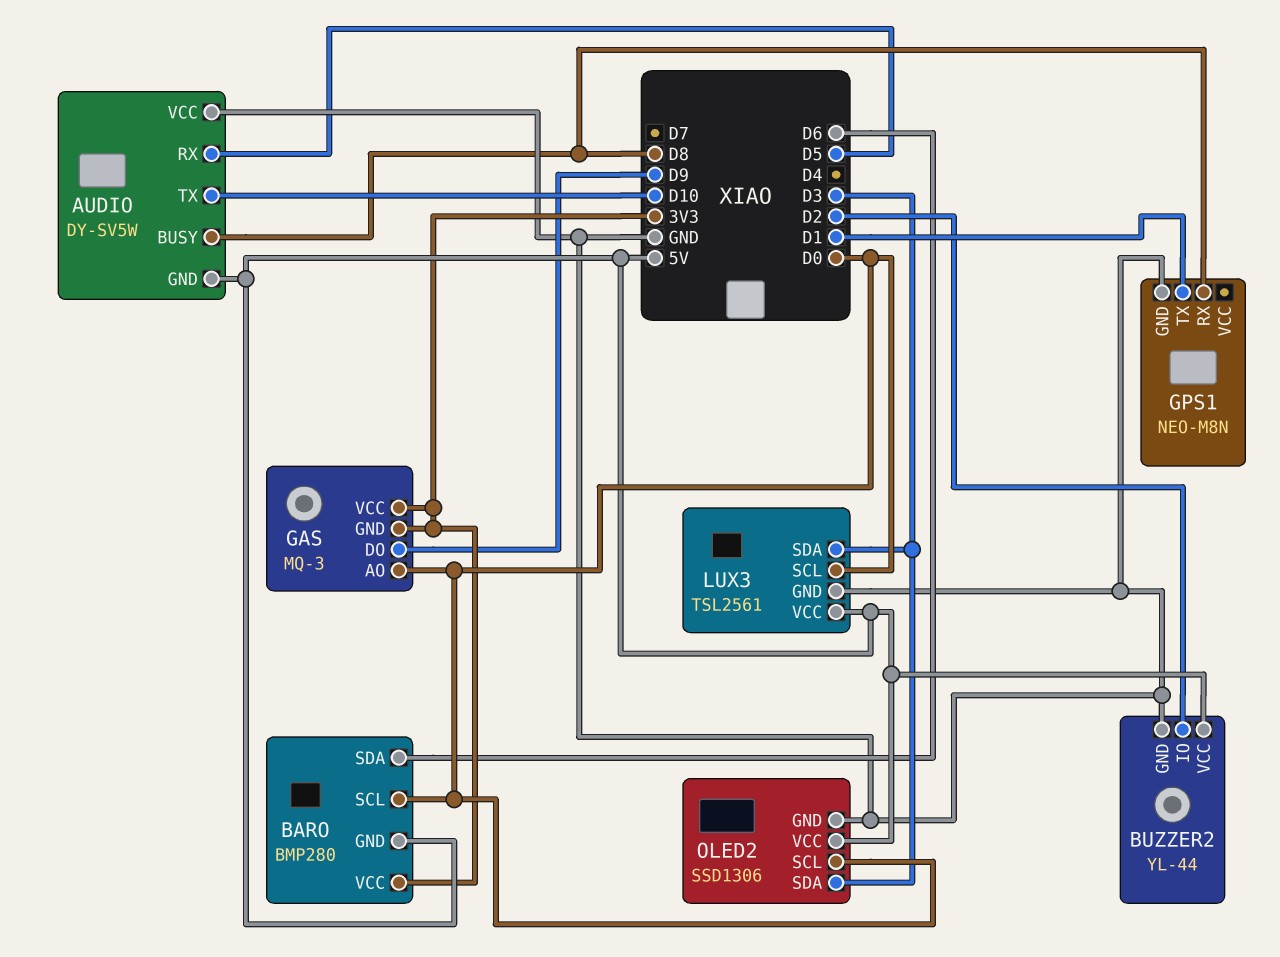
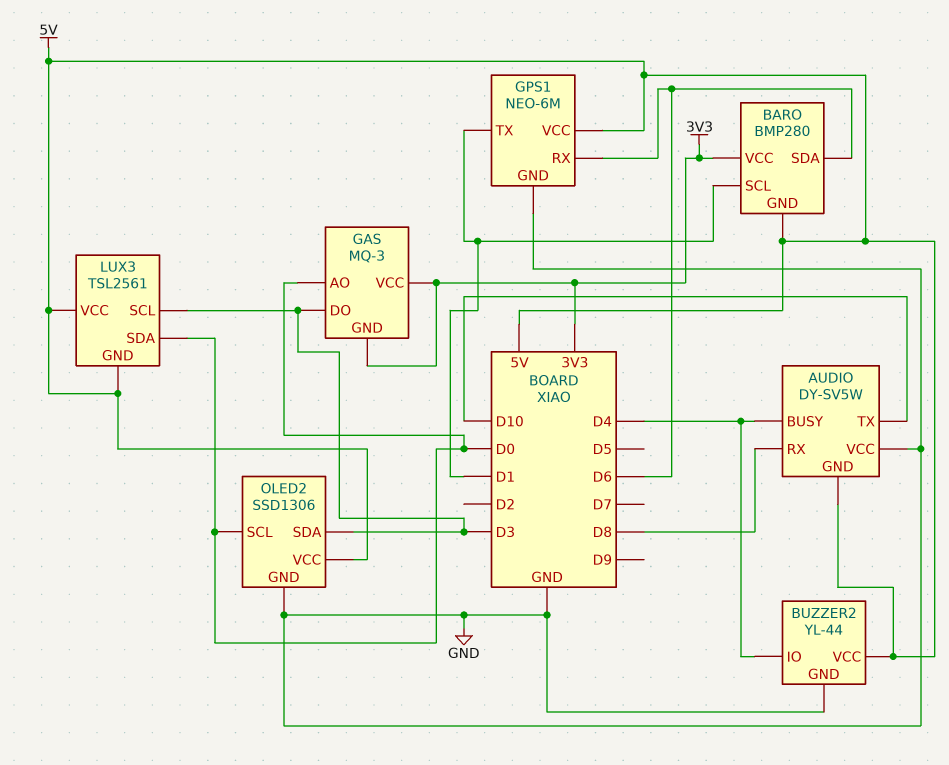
AUDIO pin BUSY: D8 -> D4
AUDIO pin RX: D5 -> D8
BARO pin SCL: D0 -> D1
BUZZER2 pin IO: D2 -> D4
GAS pin DO: D9 -> D3
GPS1: NEO-M8N -> NEO-6M
GPS1 pin RX: D8 -> D6
GPS1 pin VCC: none -> 5V
LUX3 pin GND: GND -> 5V
LUX3 pin SCL: D0 -> D3
LUX3 pin SDA: D3 -> D0

